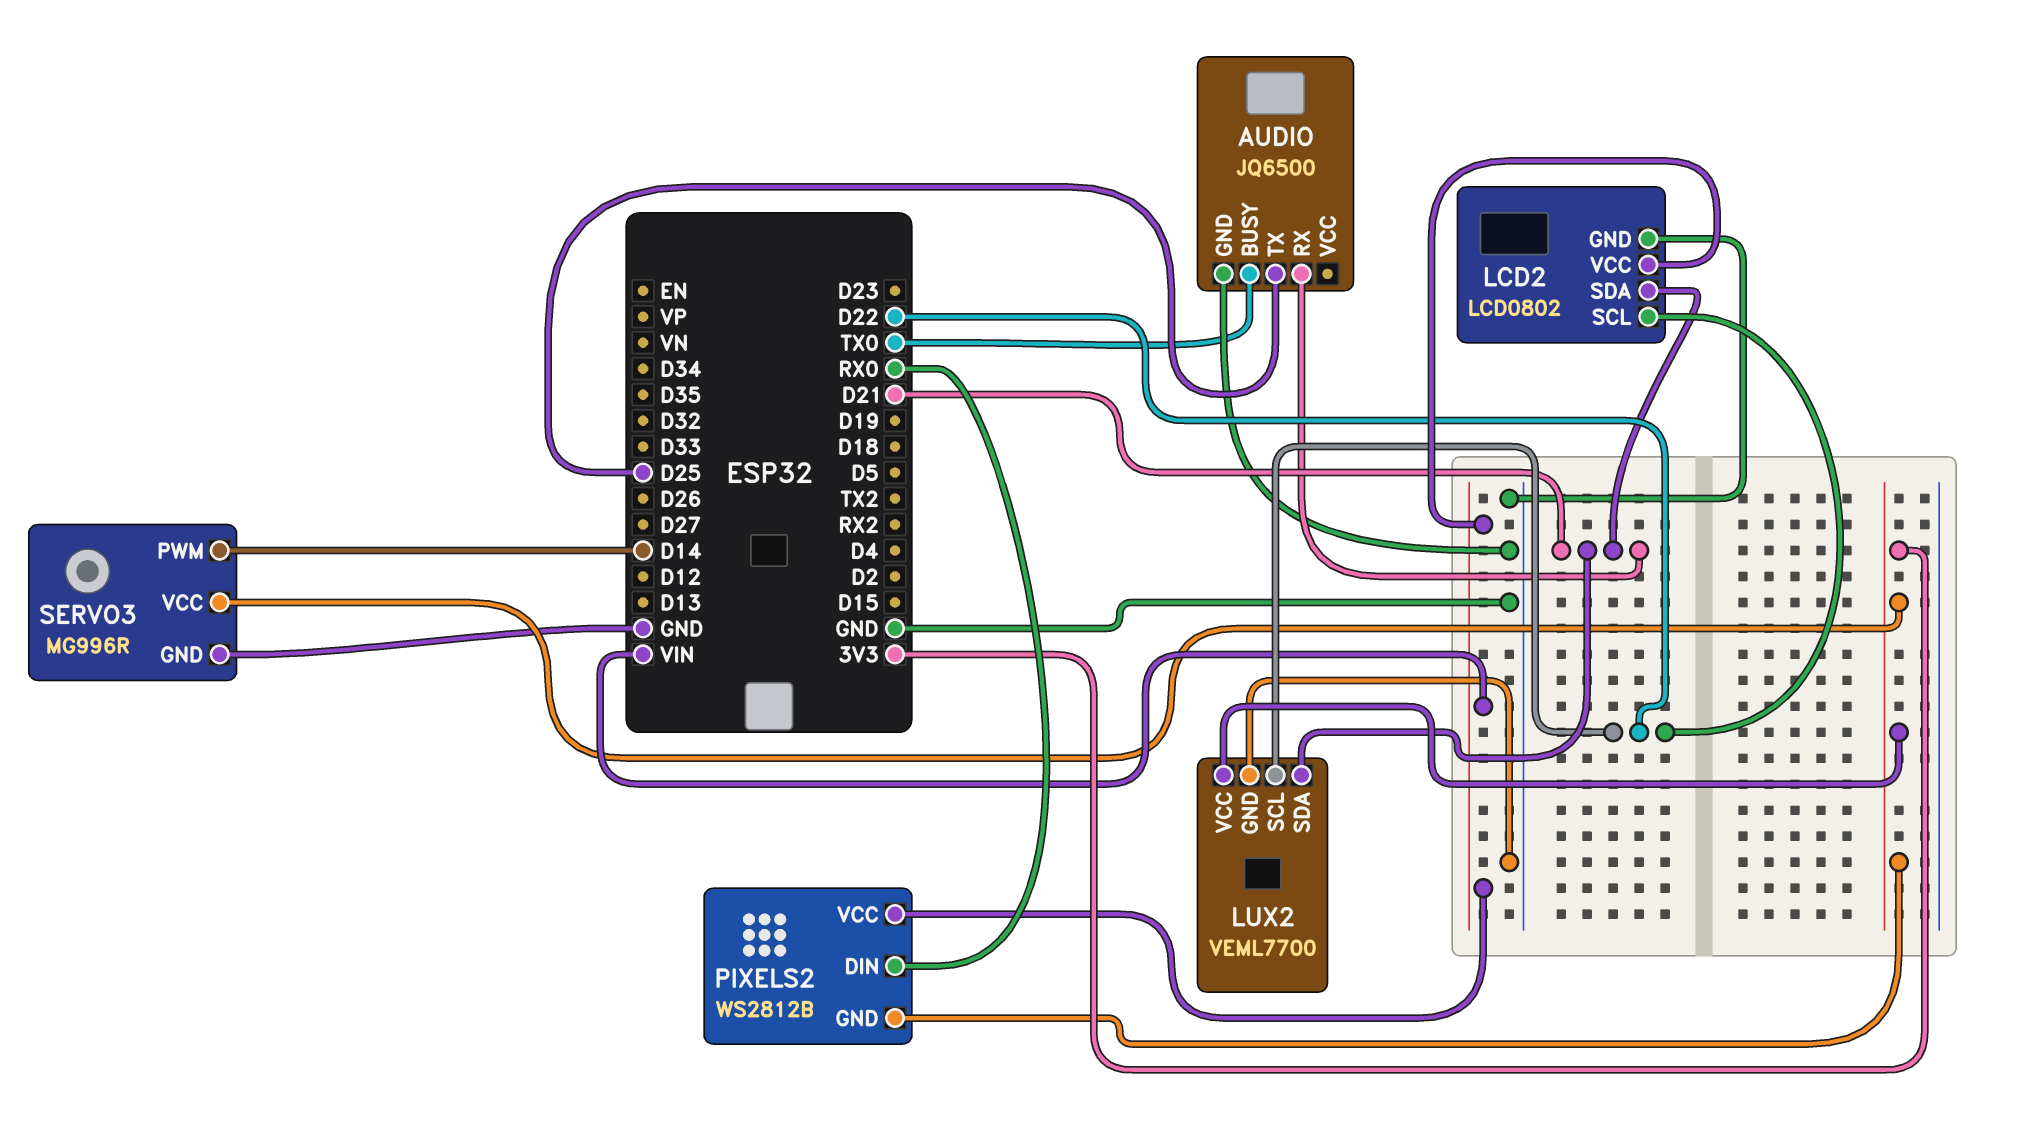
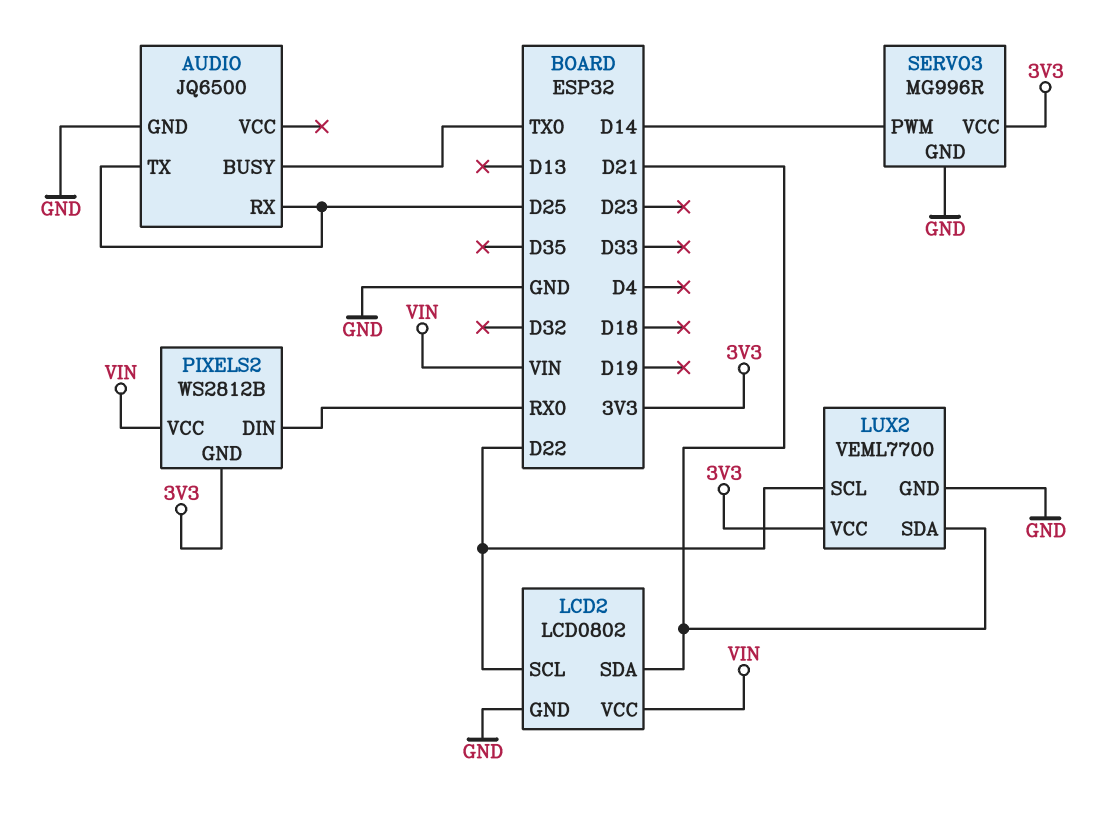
AUDIO pin RX: D21 -> D25

